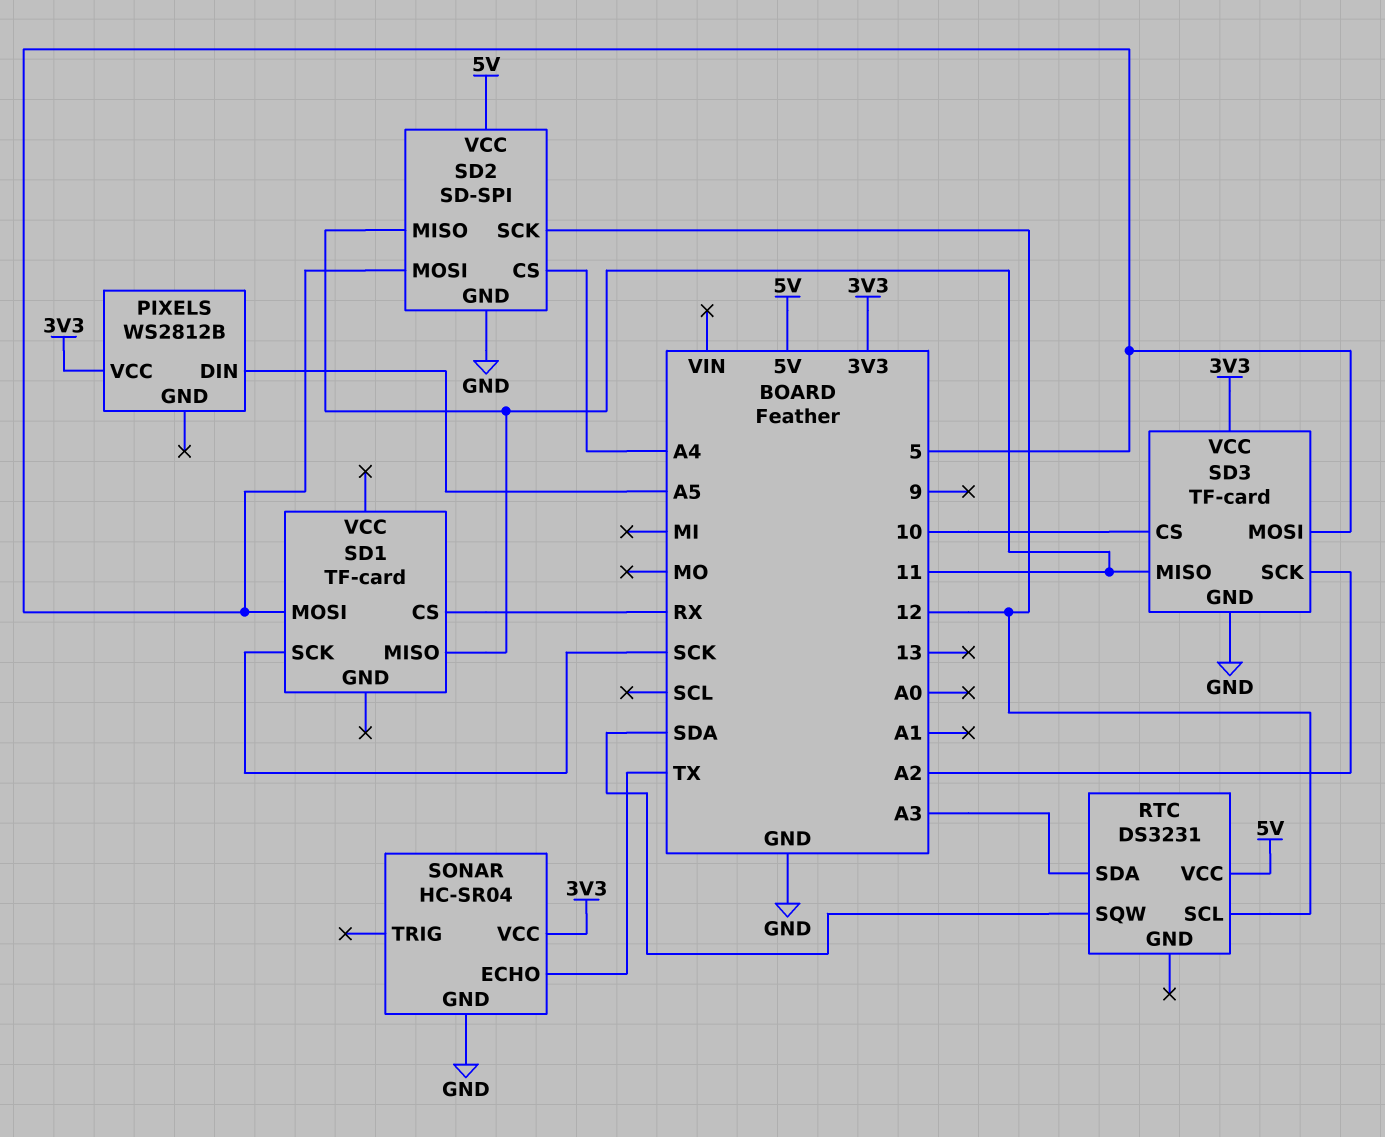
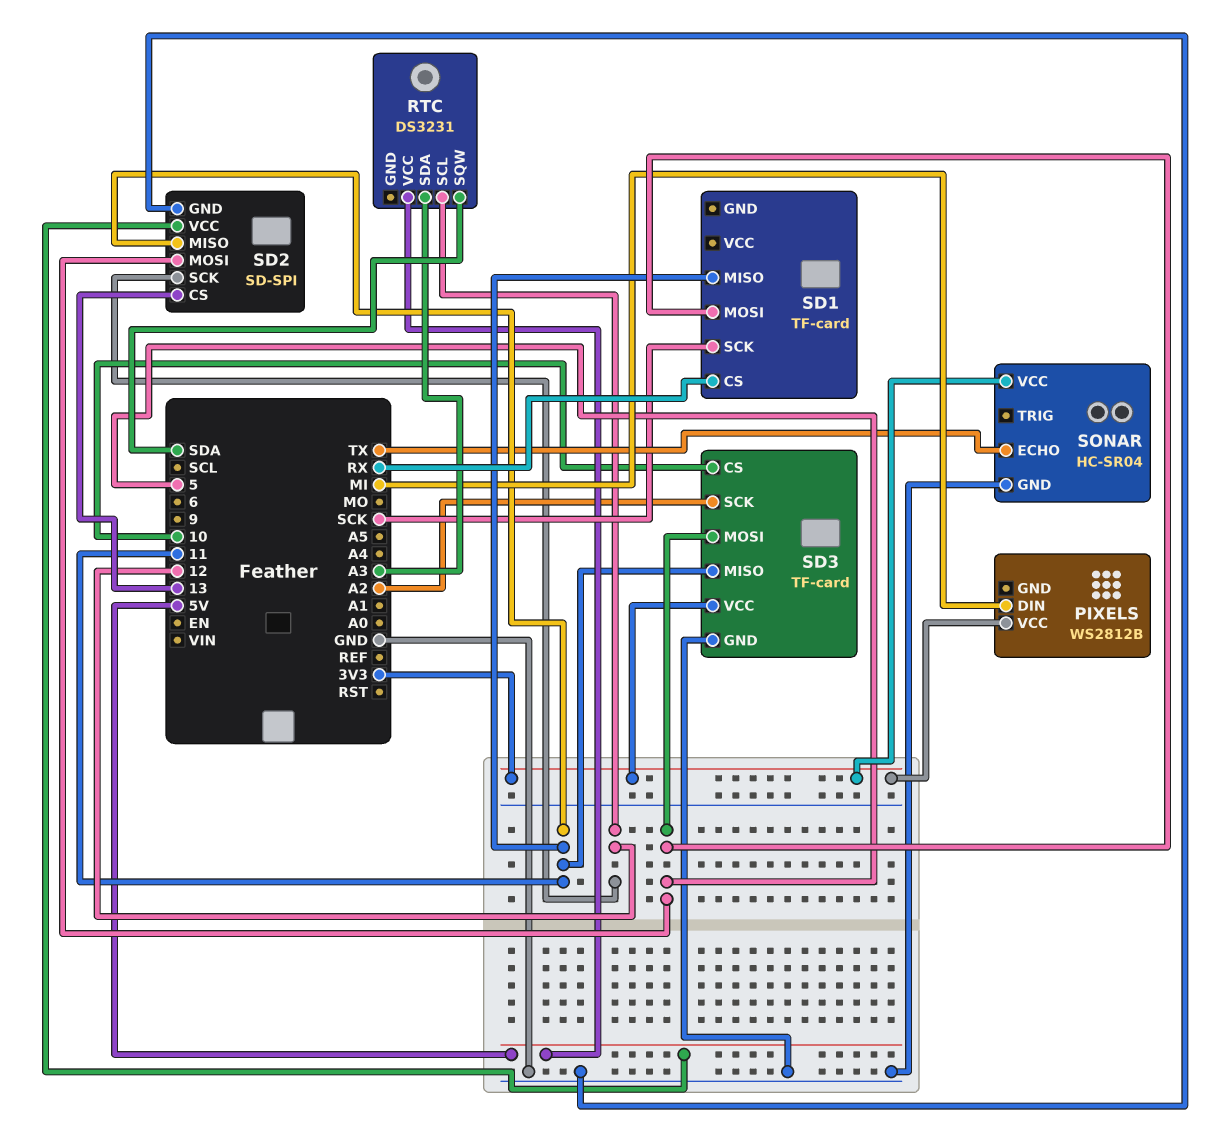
PIXELS pin DIN: A5 -> MI
SD2 pin CS: A4 -> 13

